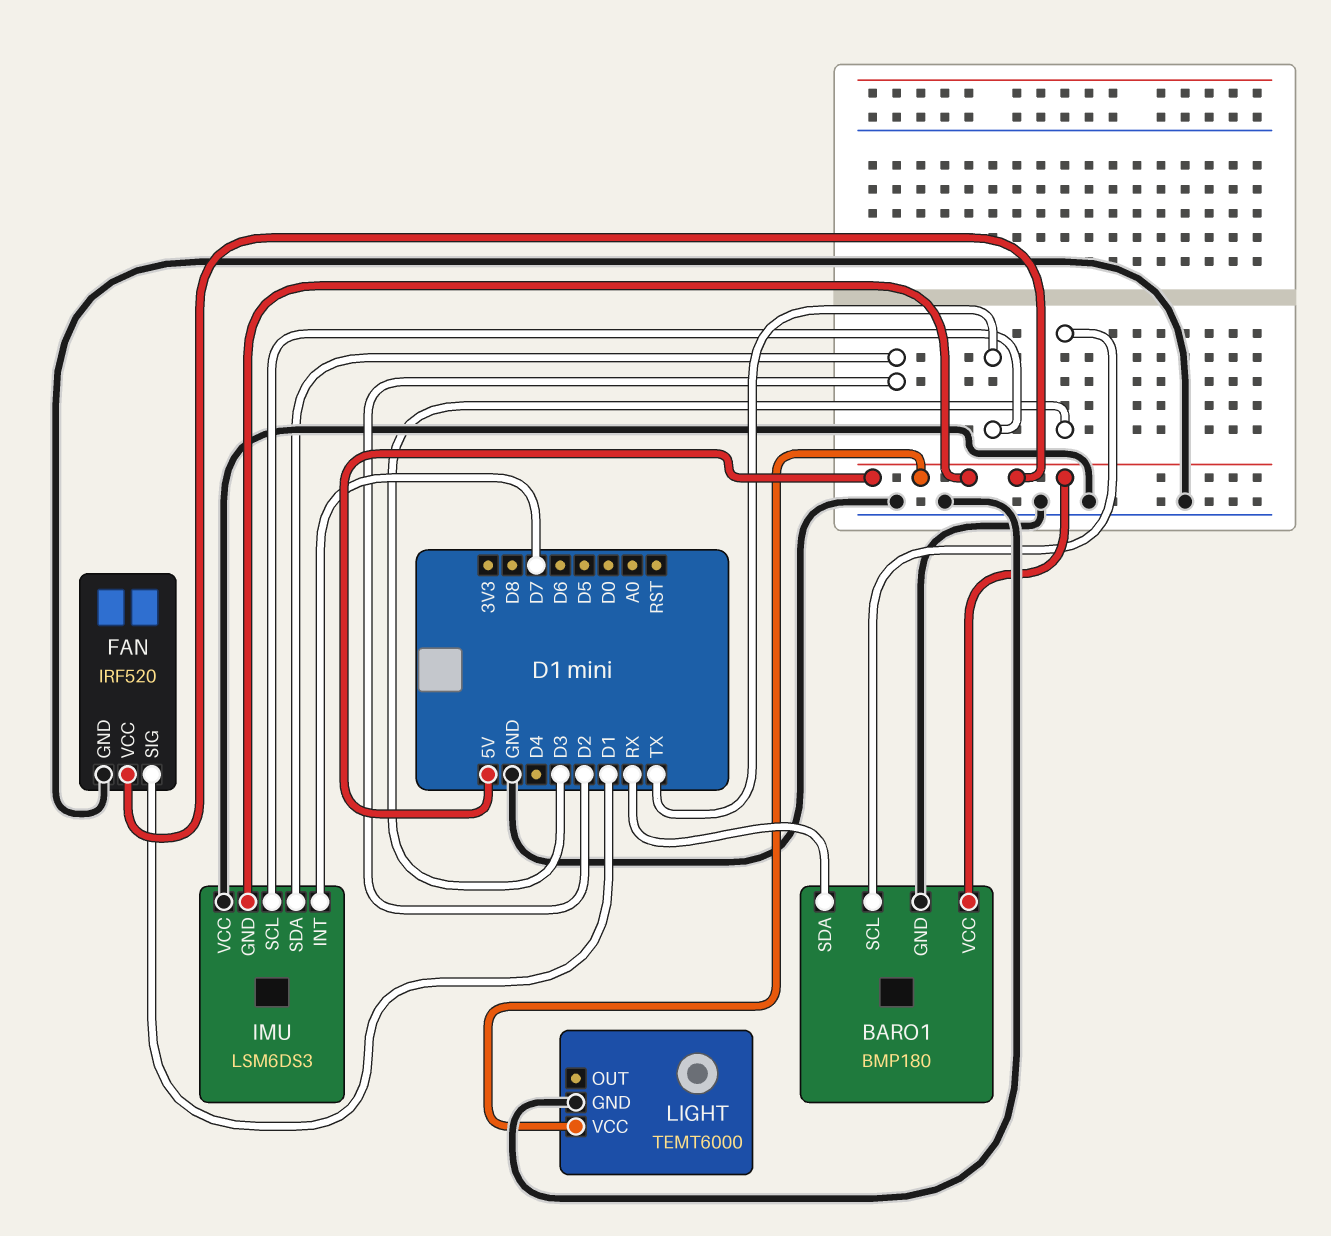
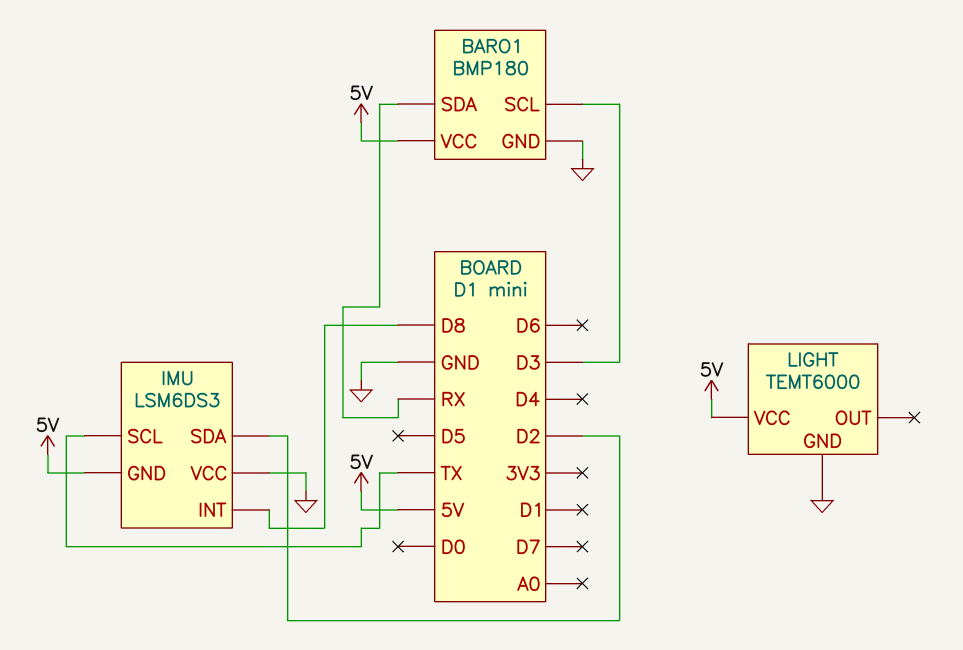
FAN: IRF520 -> none
FAN pin GND: GND -> none
FAN pin SIG: D1 -> none
FAN pin VCC: 5V -> none
IMU pin INT: D7 -> D8

